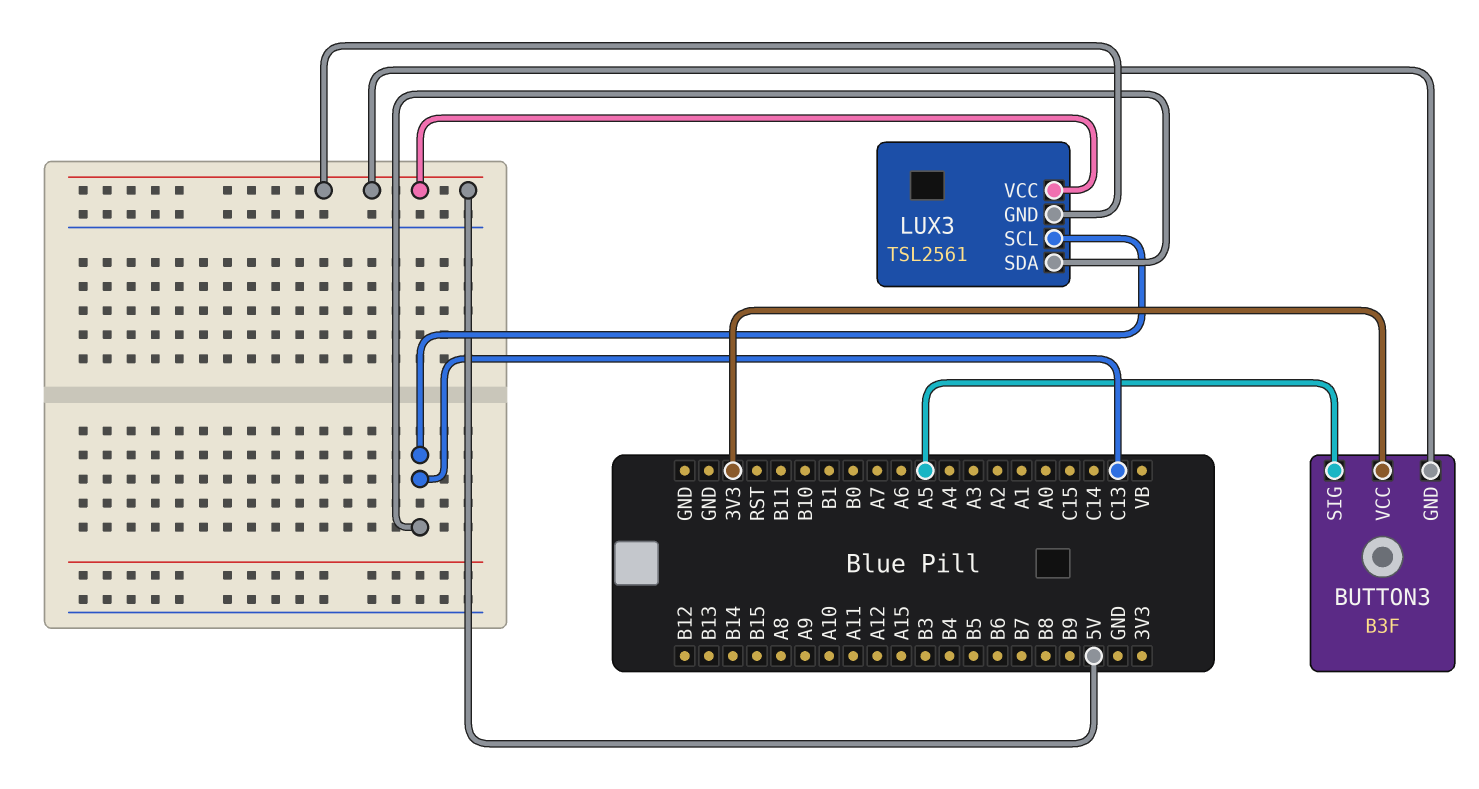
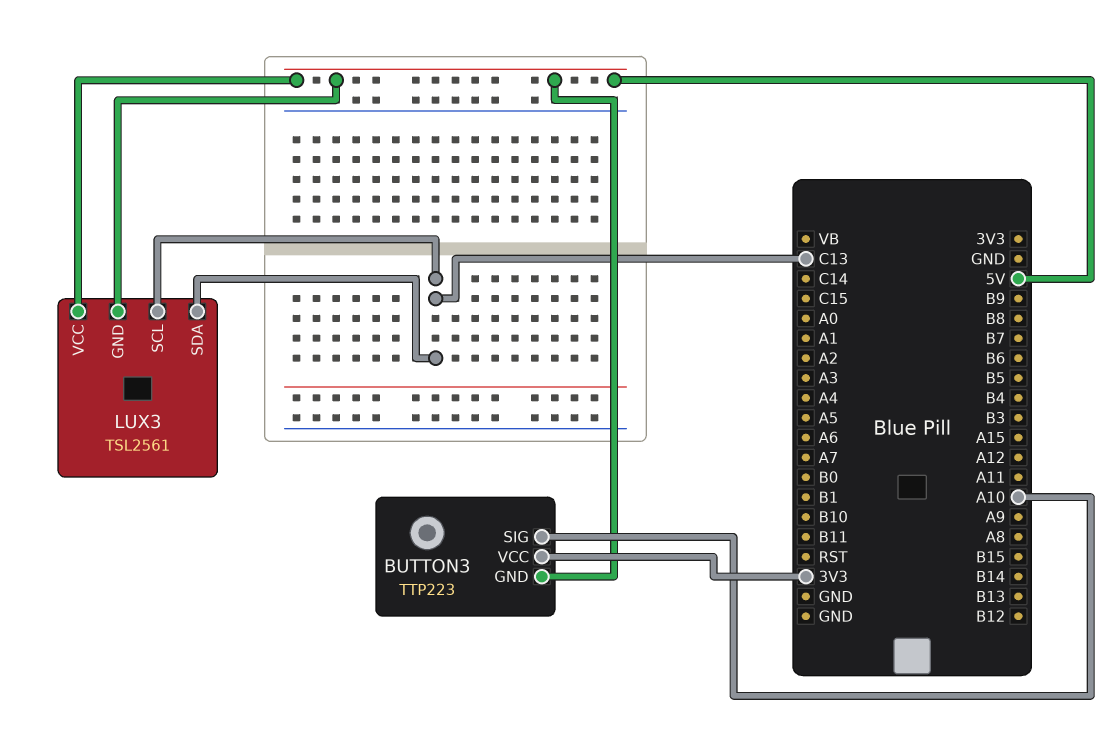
BUTTON3: B3F -> TTP223
BUTTON3 pin SIG: A5 -> A10

